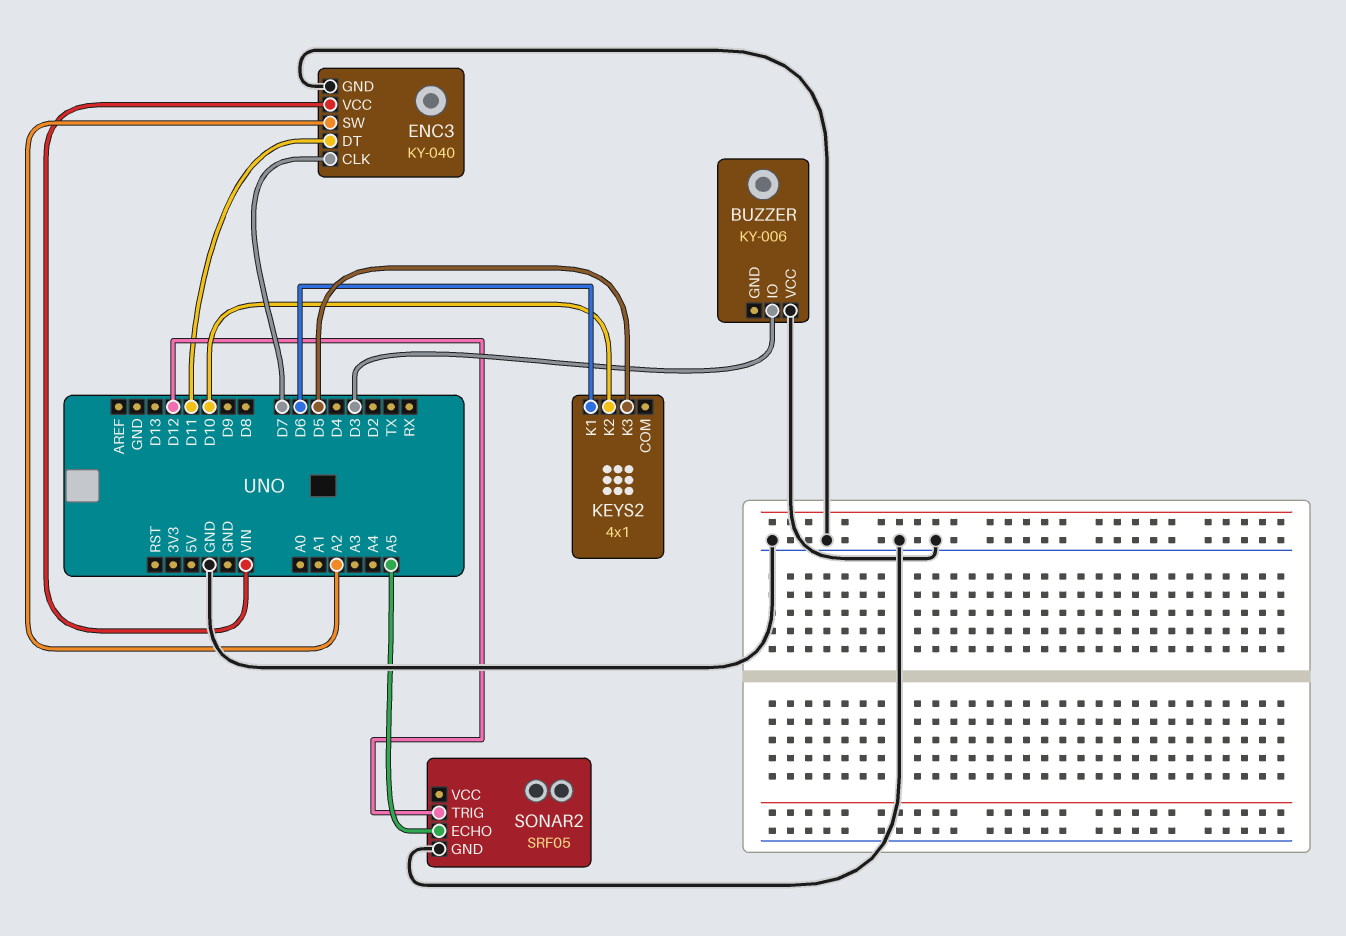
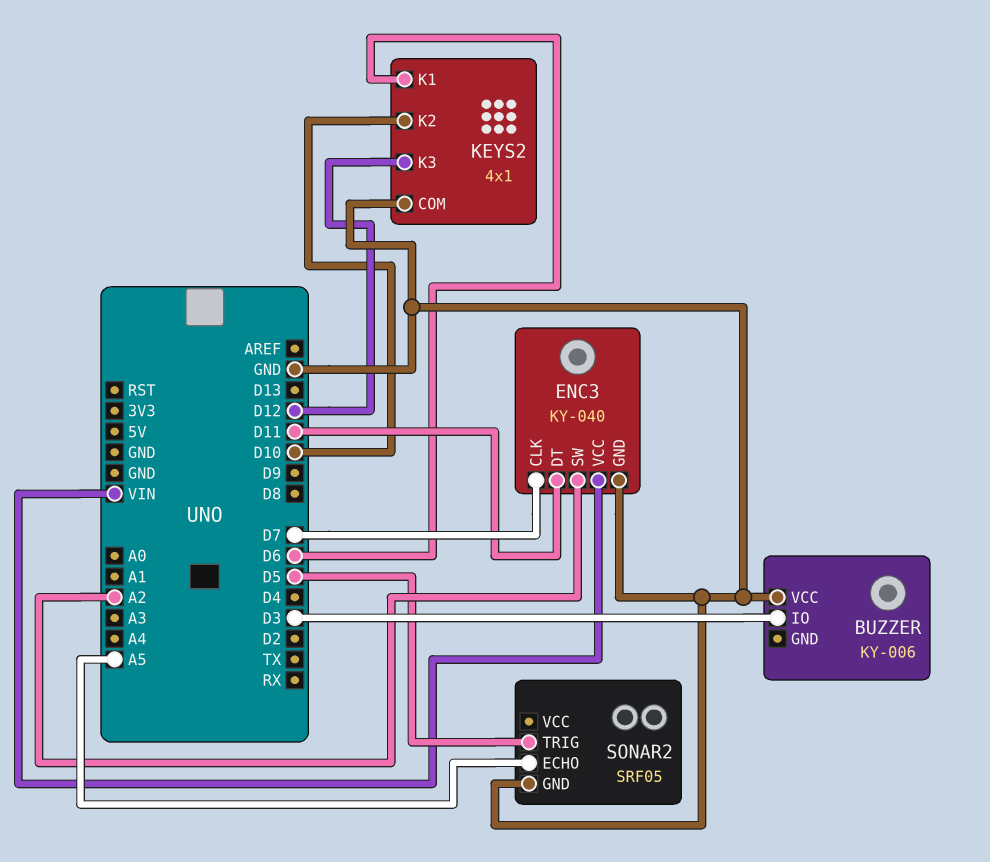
KEYS2 pin COM: none -> GND
KEYS2 pin K3: D5 -> D12
SONAR2 pin TRIG: D12 -> D5

